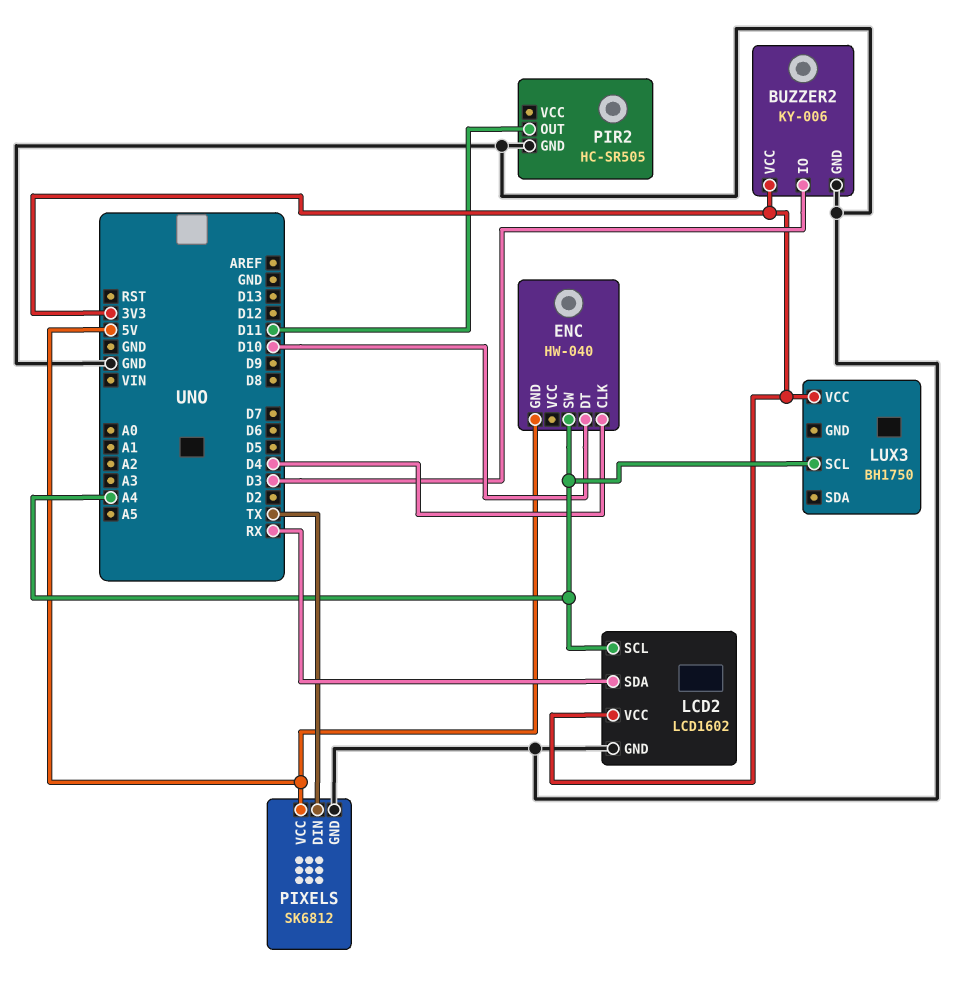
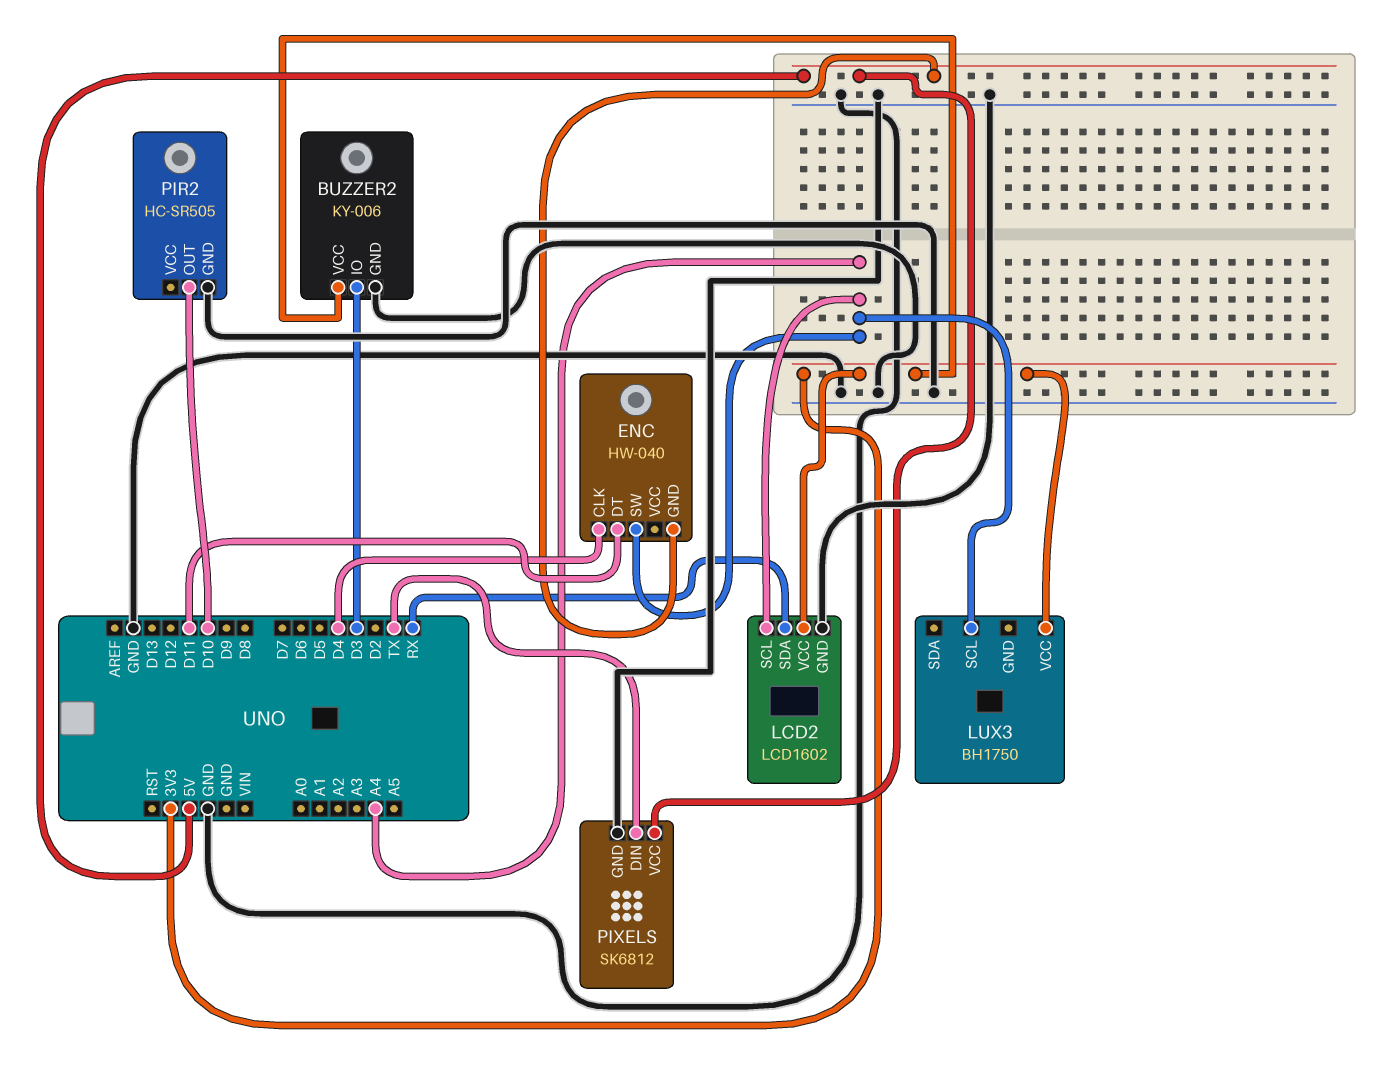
ENC pin DT: D10 -> D11
PIR2 pin OUT: D11 -> D10

